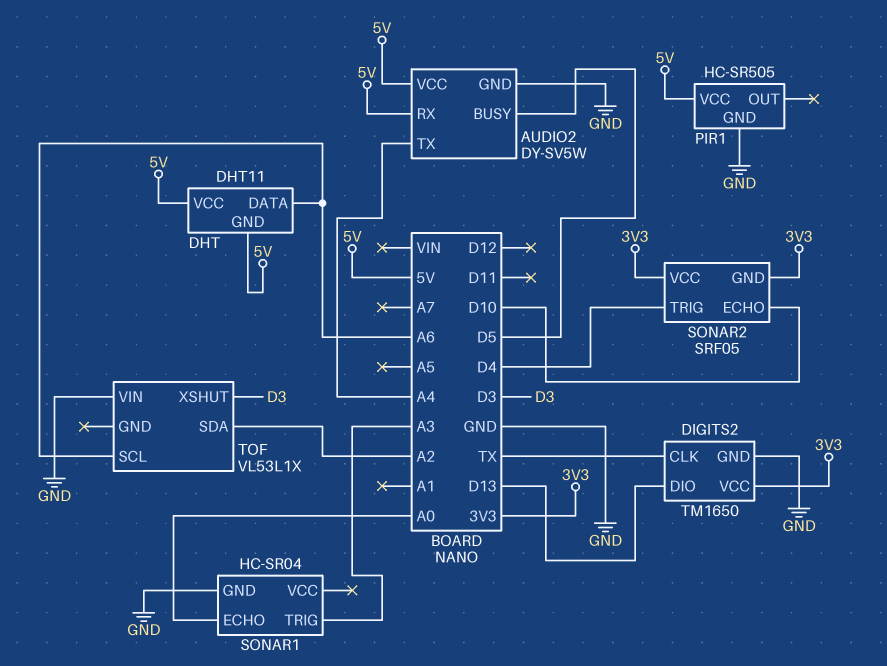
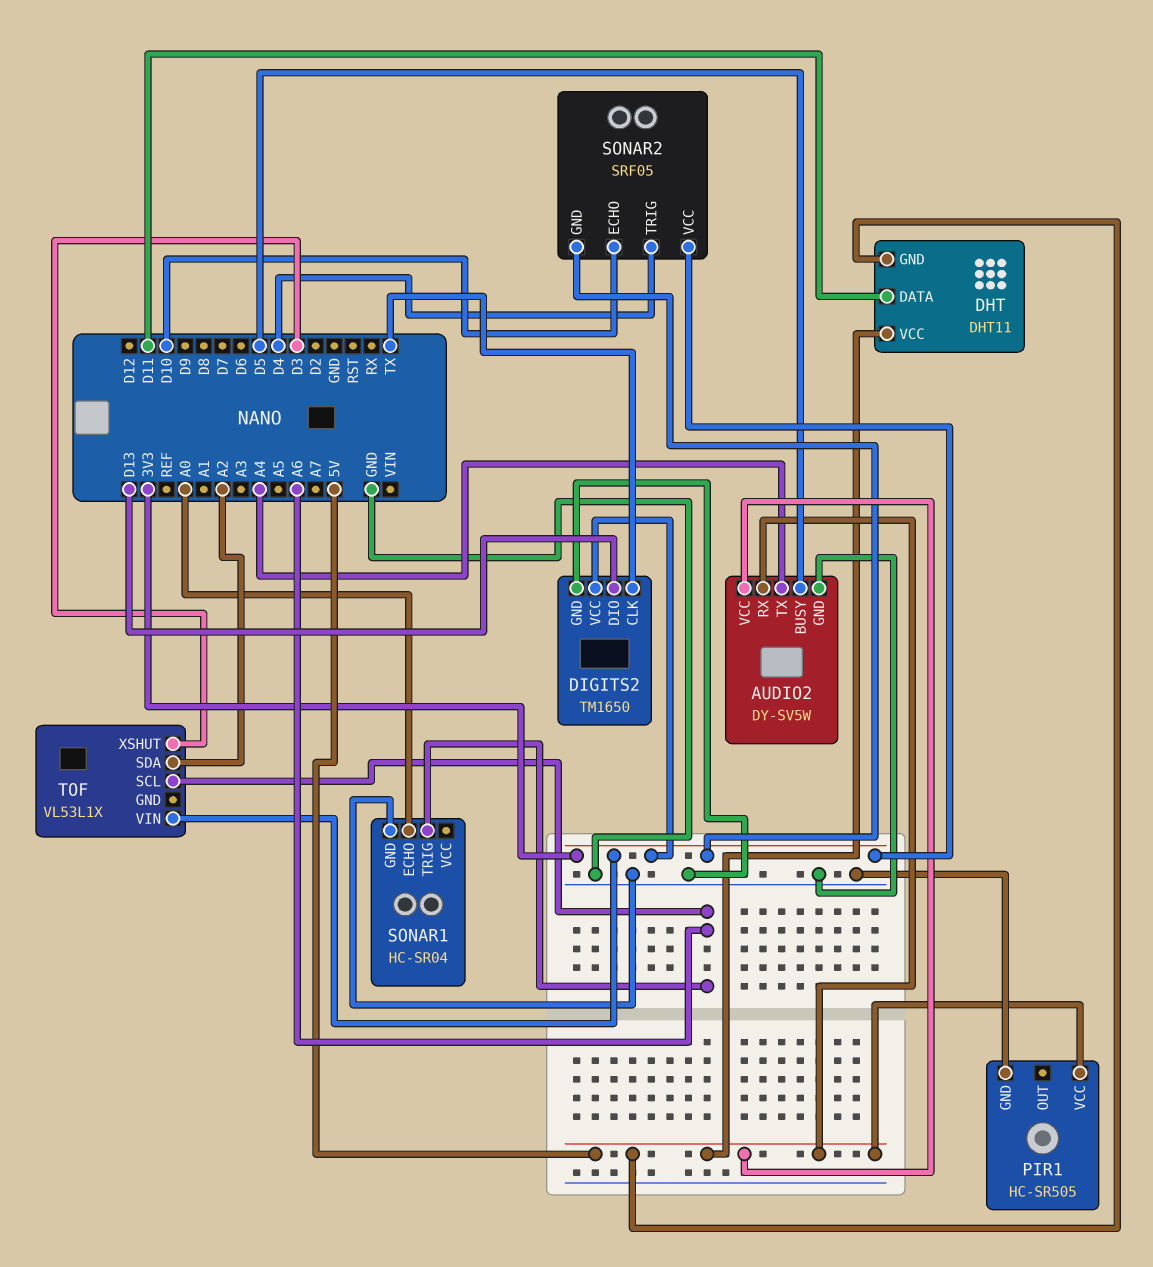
DHT pin DATA: A6 -> D11
SONAR1 pin TRIG: A3 -> A6
TOF pin VIN: GND -> 3V3

